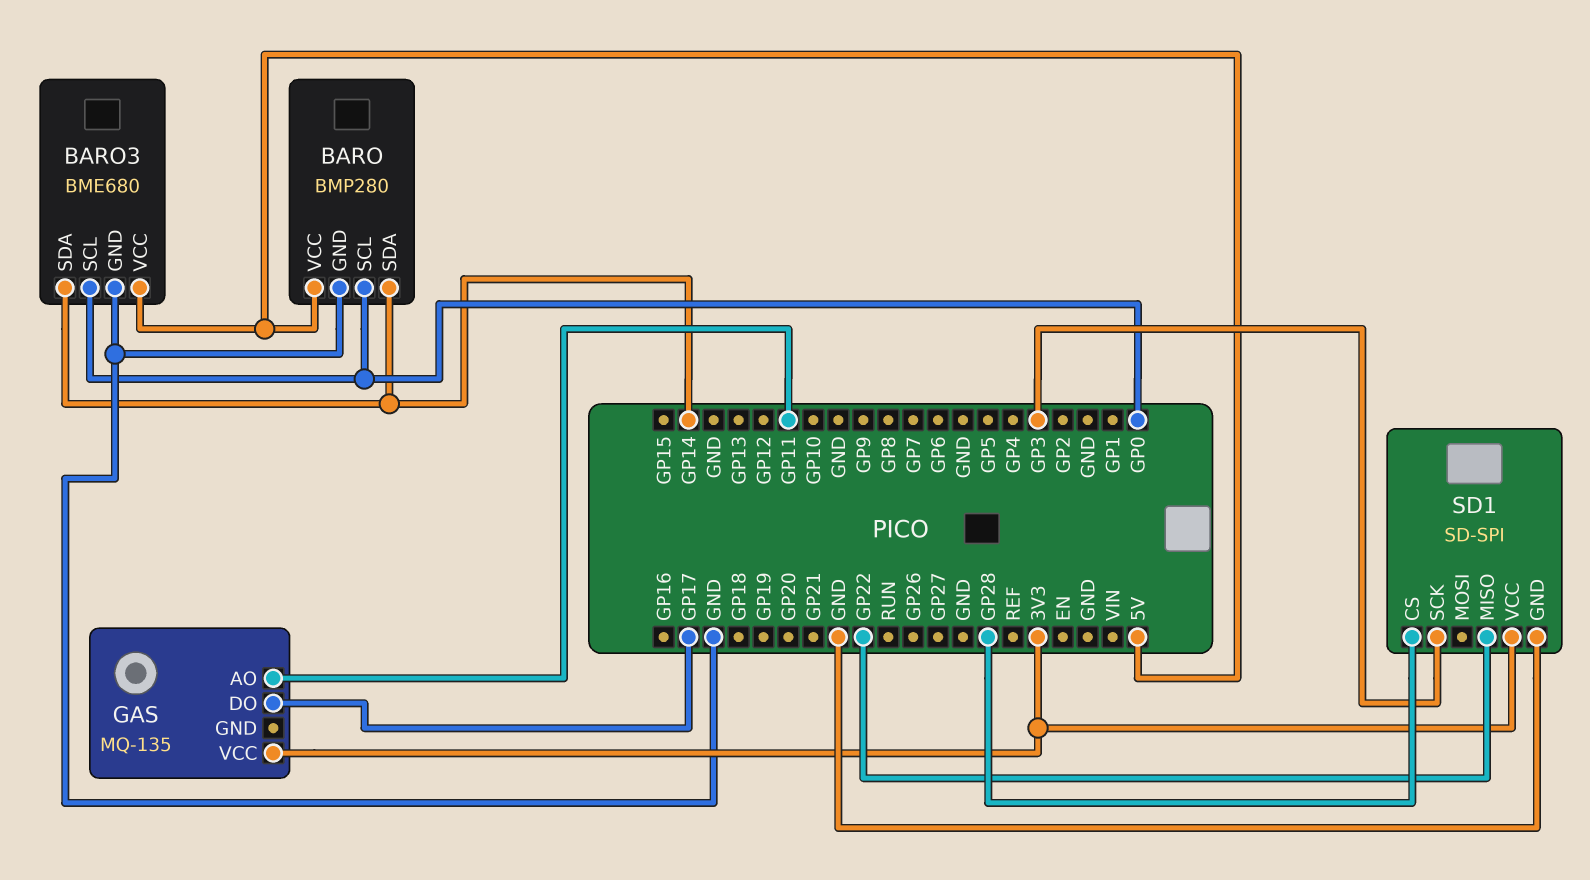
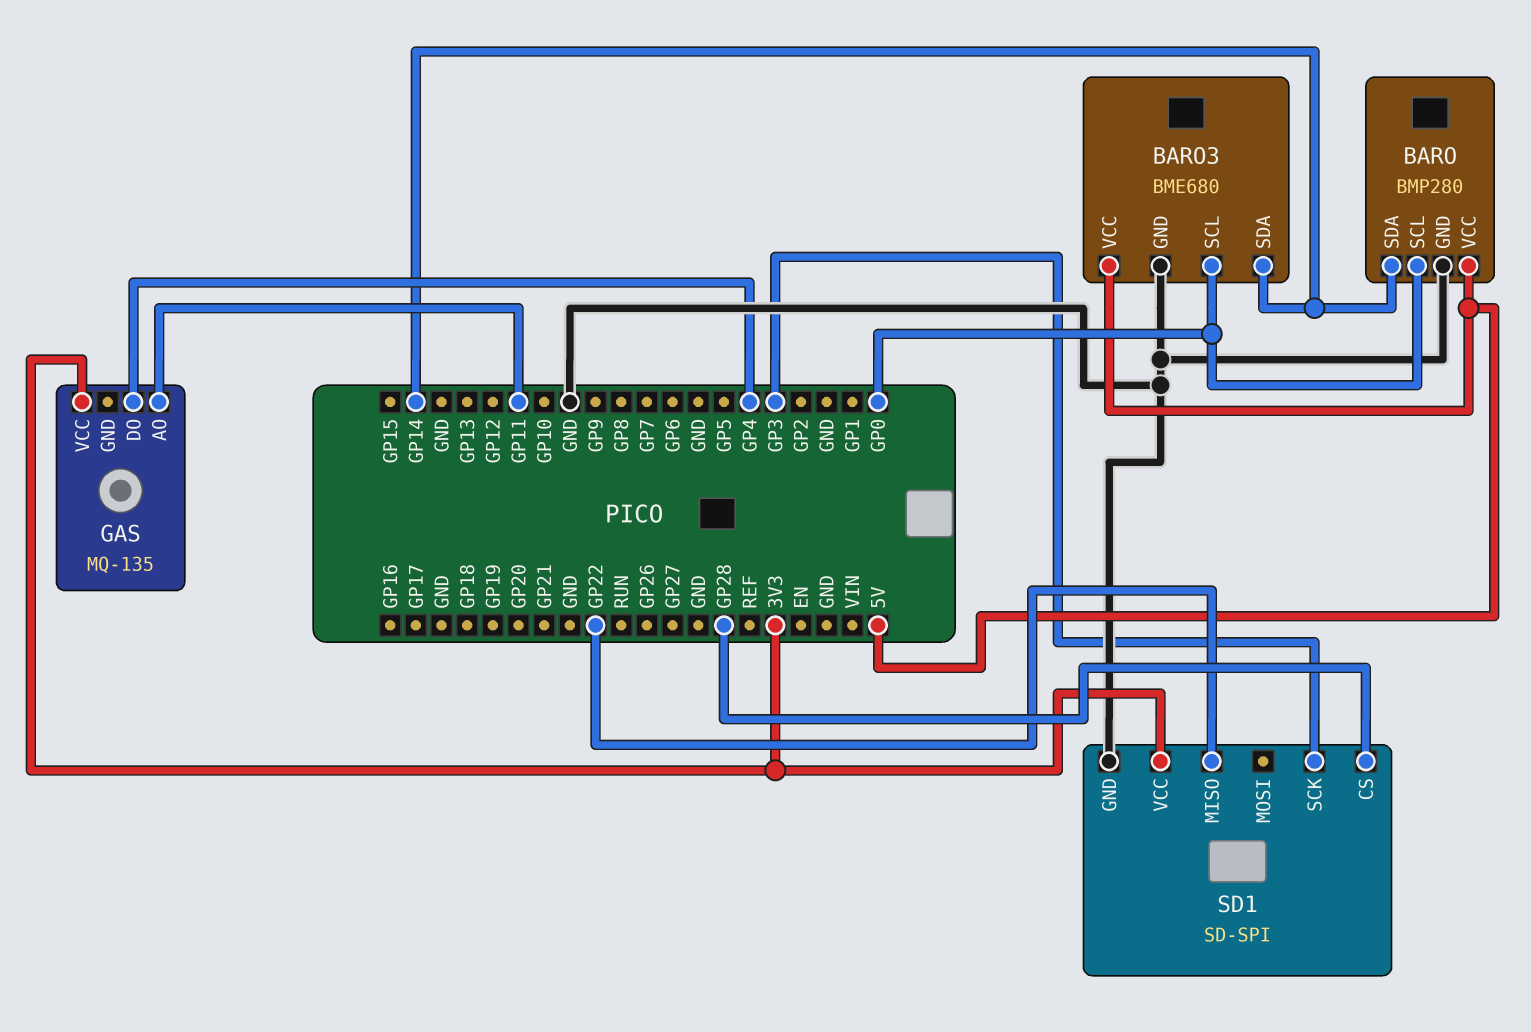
GAS pin DO: GP17 -> GP4

